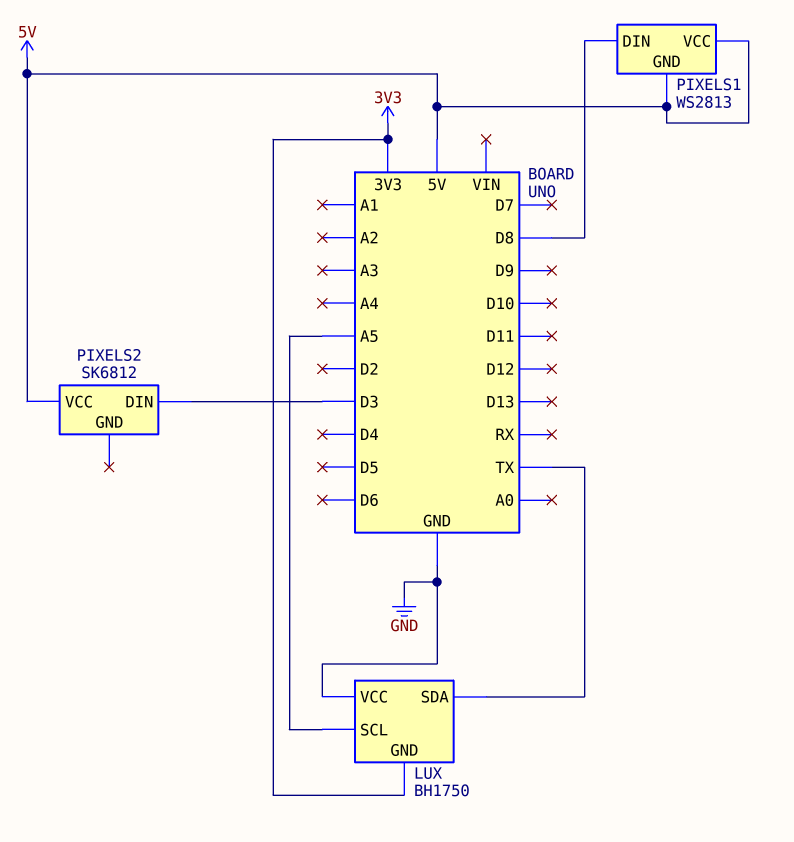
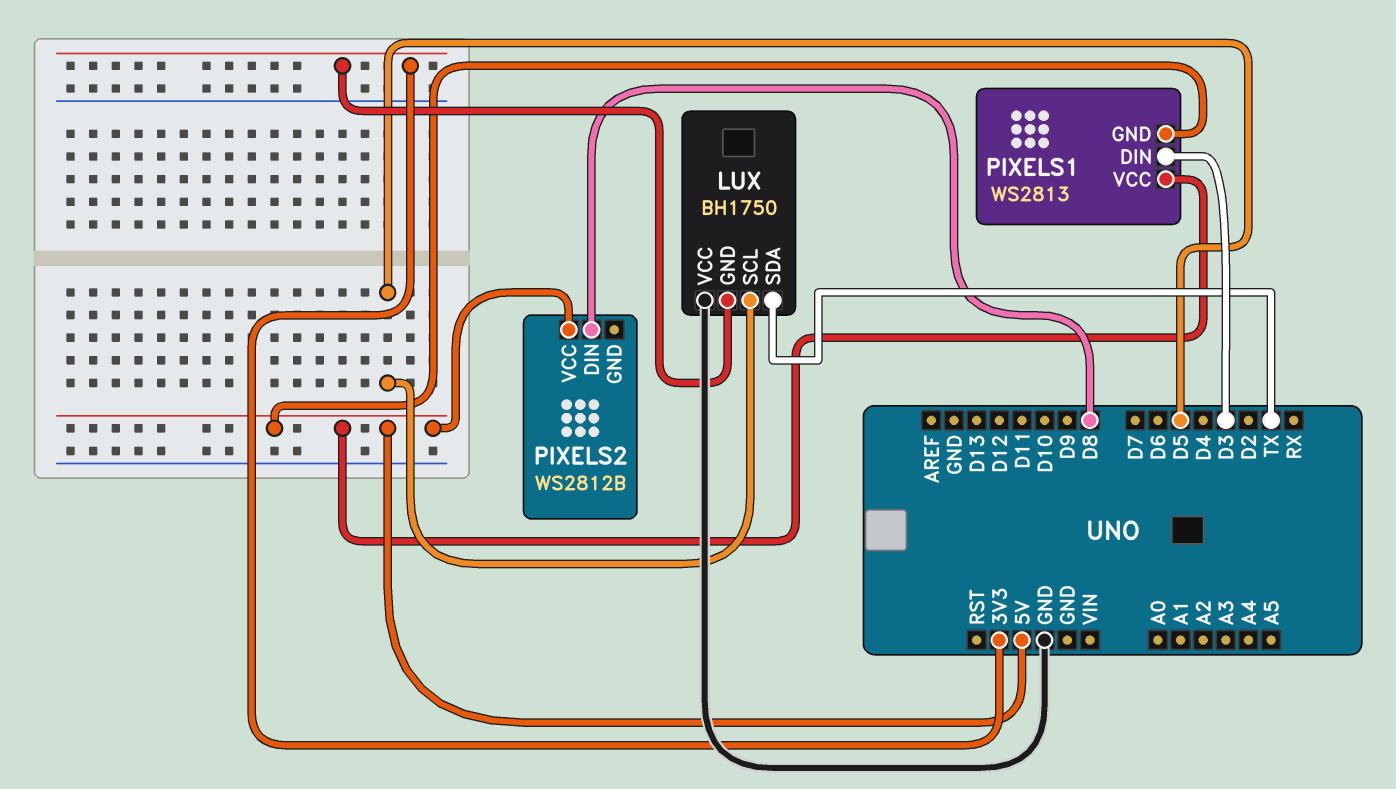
LUX pin SCL: A5 -> D5
PIXELS1 pin DIN: D8 -> D3
PIXELS2: SK6812 -> WS2812B
PIXELS2 pin DIN: D3 -> D8

